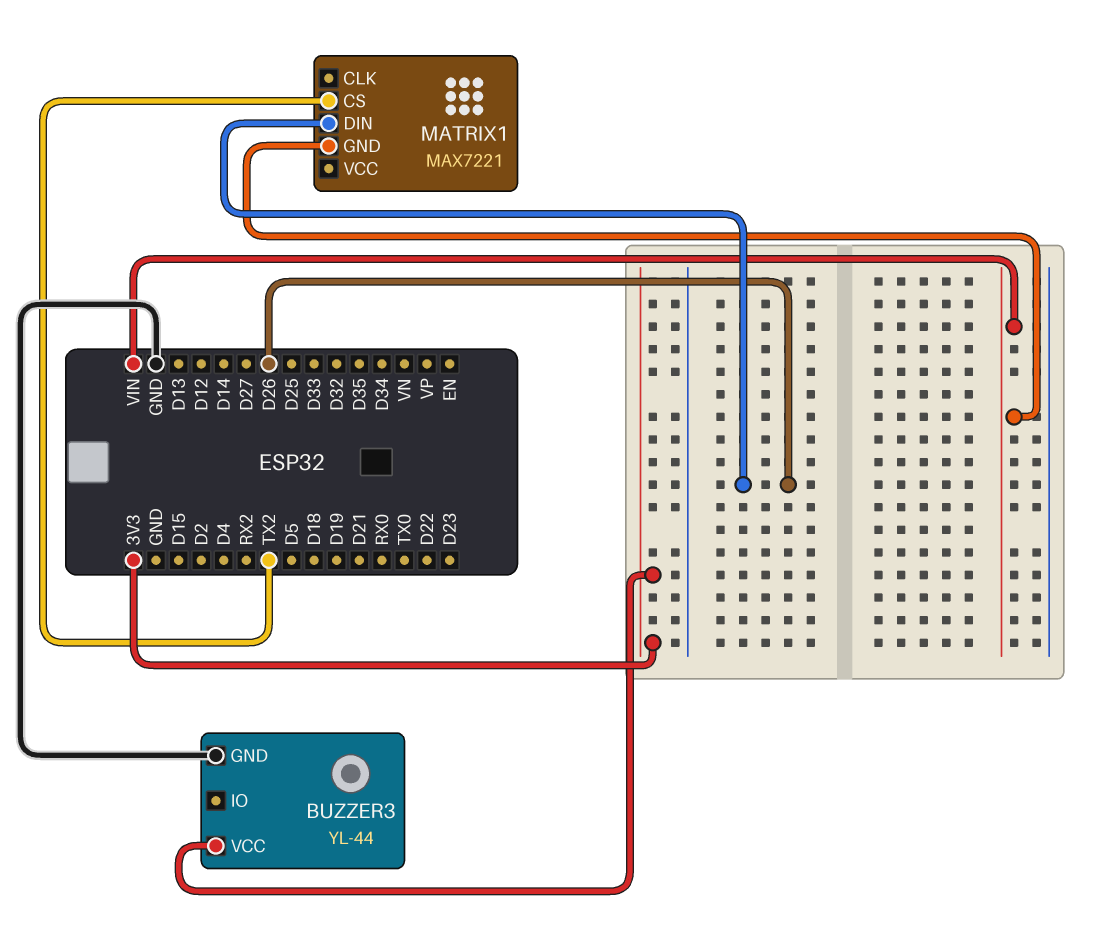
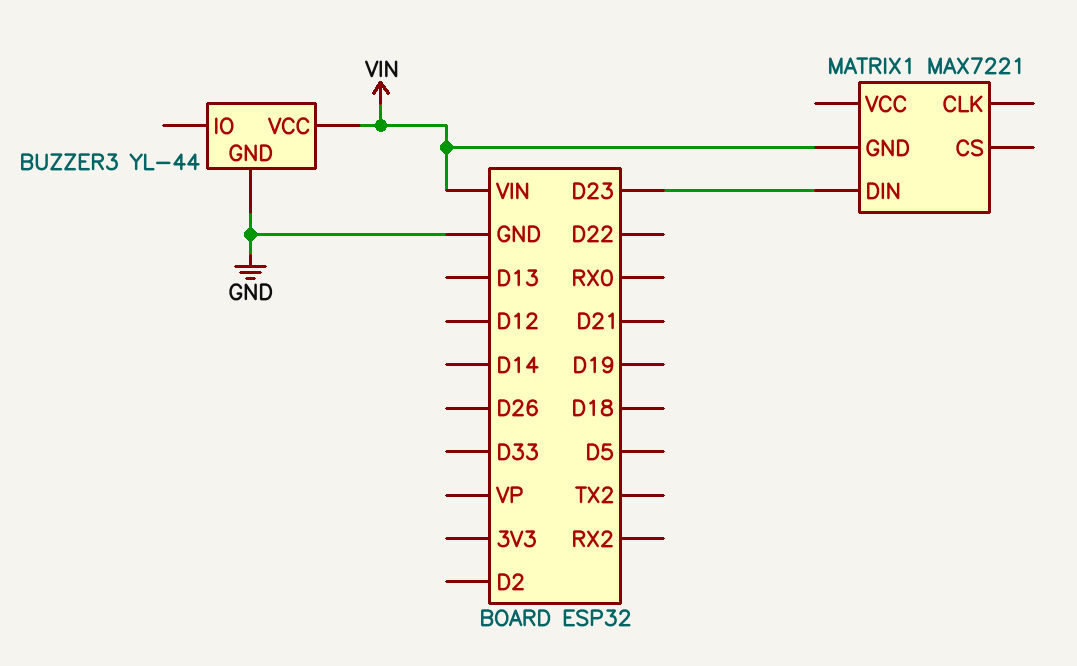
BUZZER3 pin VCC: 3V3 -> VIN
MATRIX1 pin CS: TX2 -> none
MATRIX1 pin DIN: D26 -> D23

